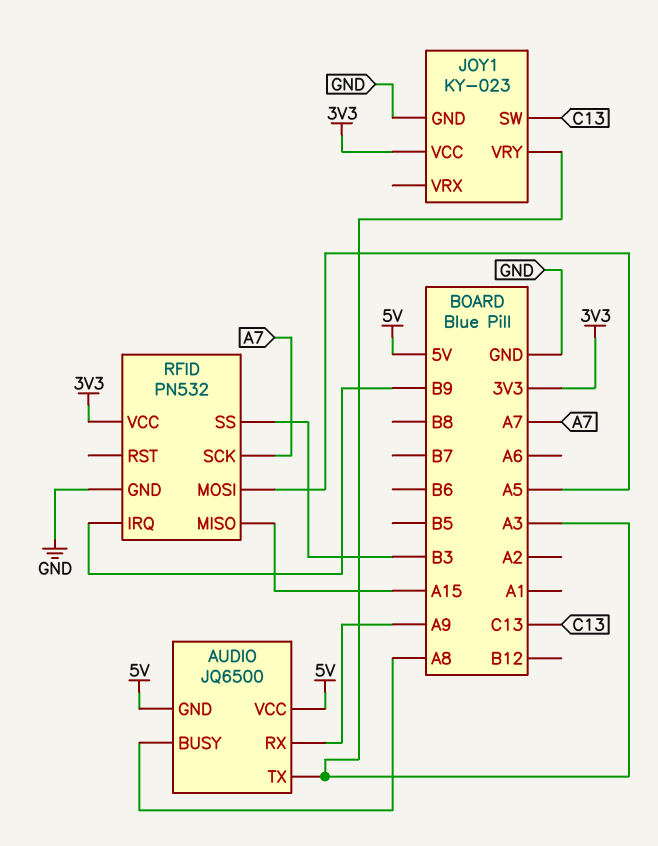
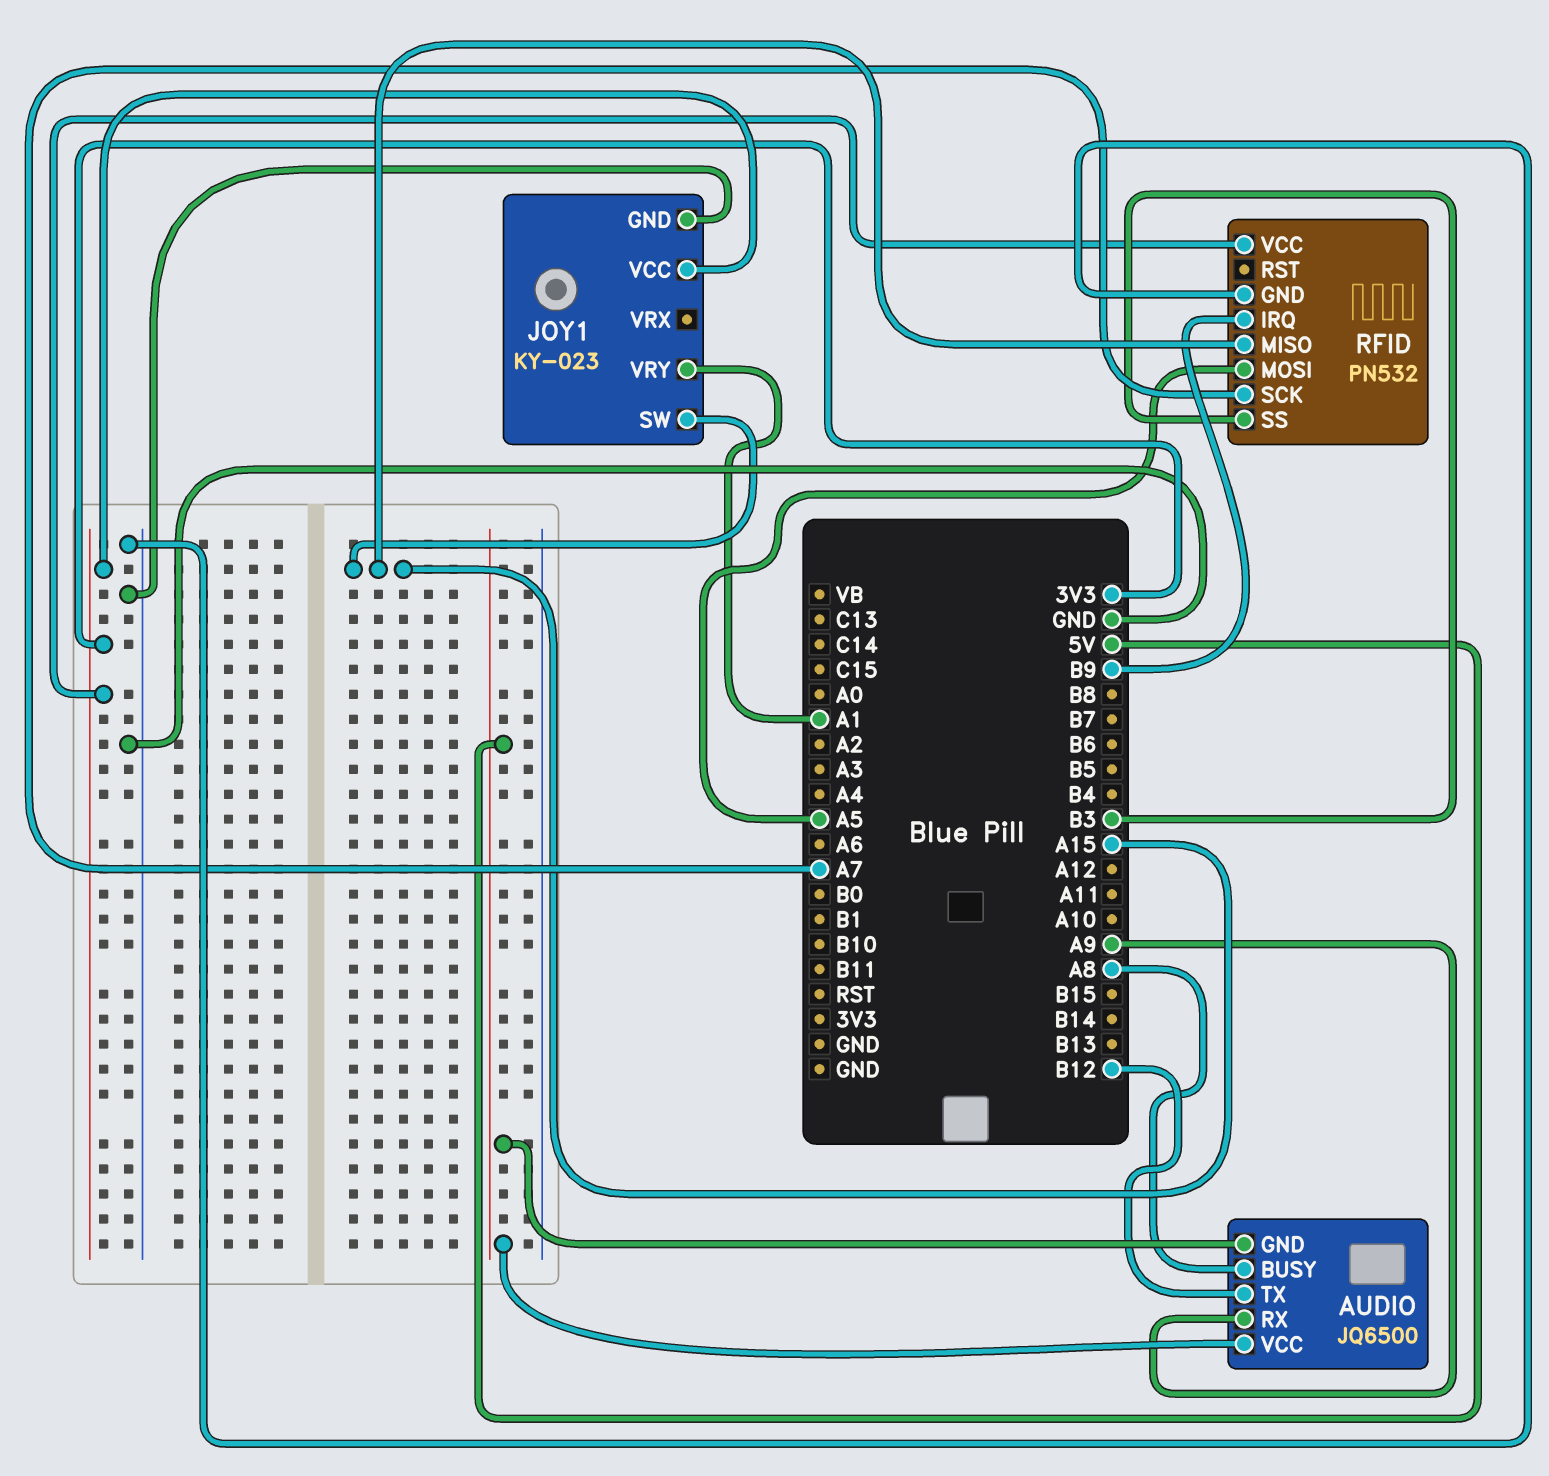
AUDIO pin TX: A3 -> B12
JOY1 pin SW: C13 -> A15
JOY1 pin VRY: A3 -> A1

